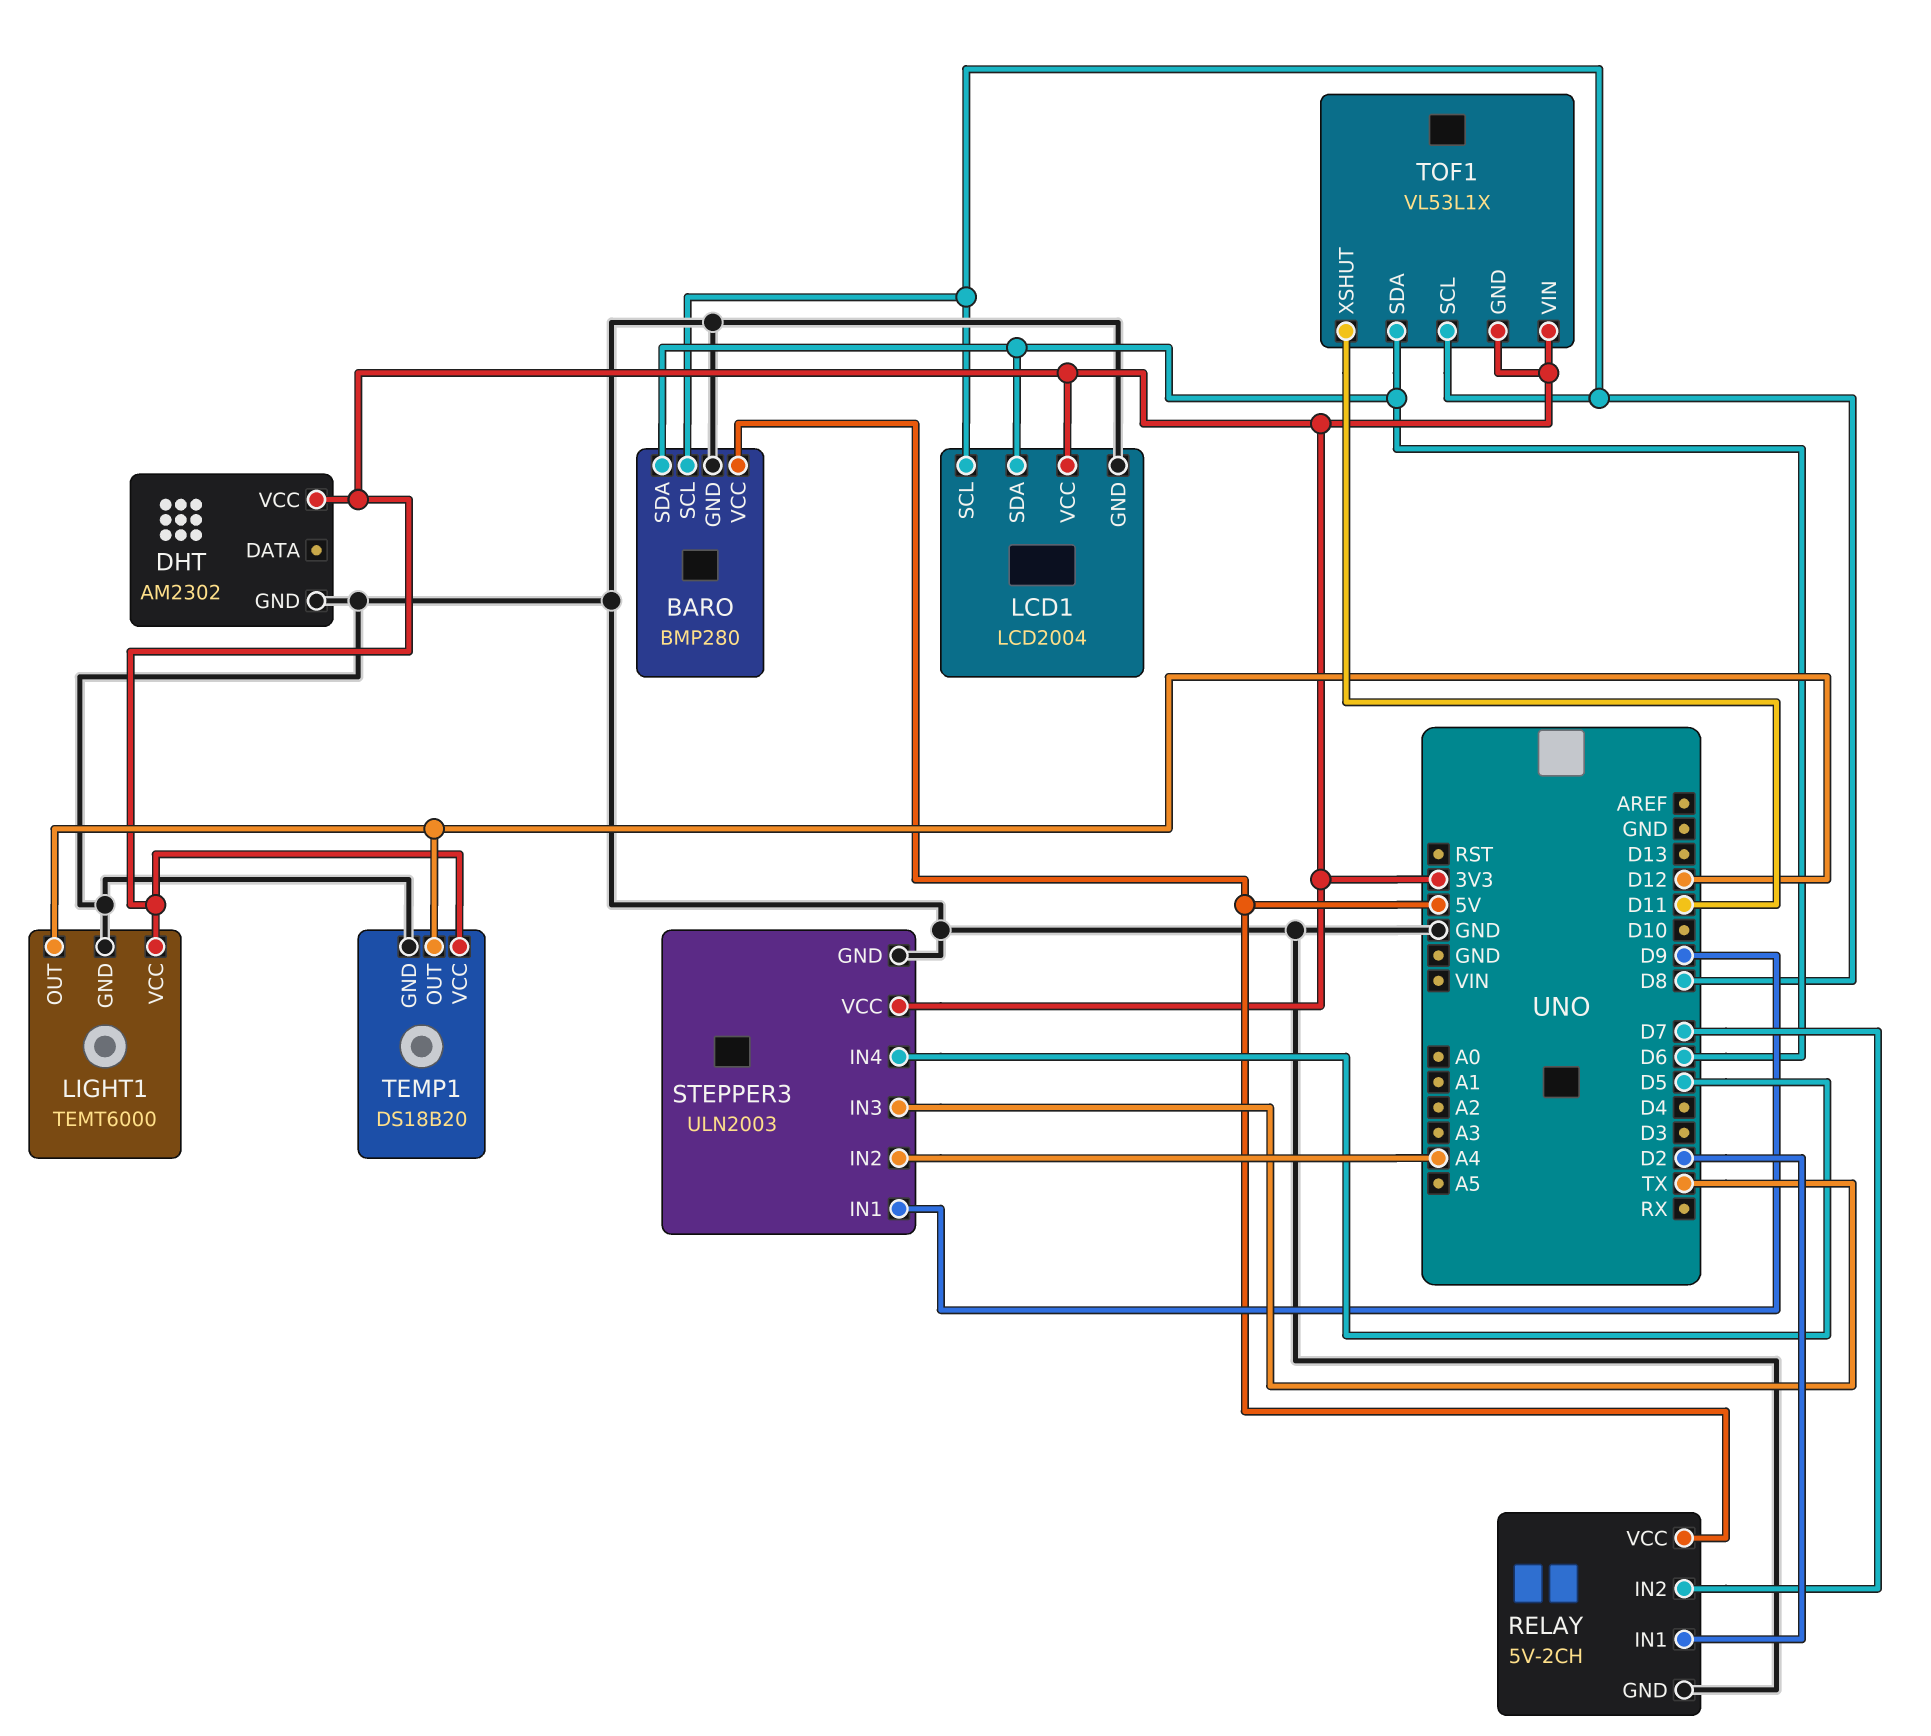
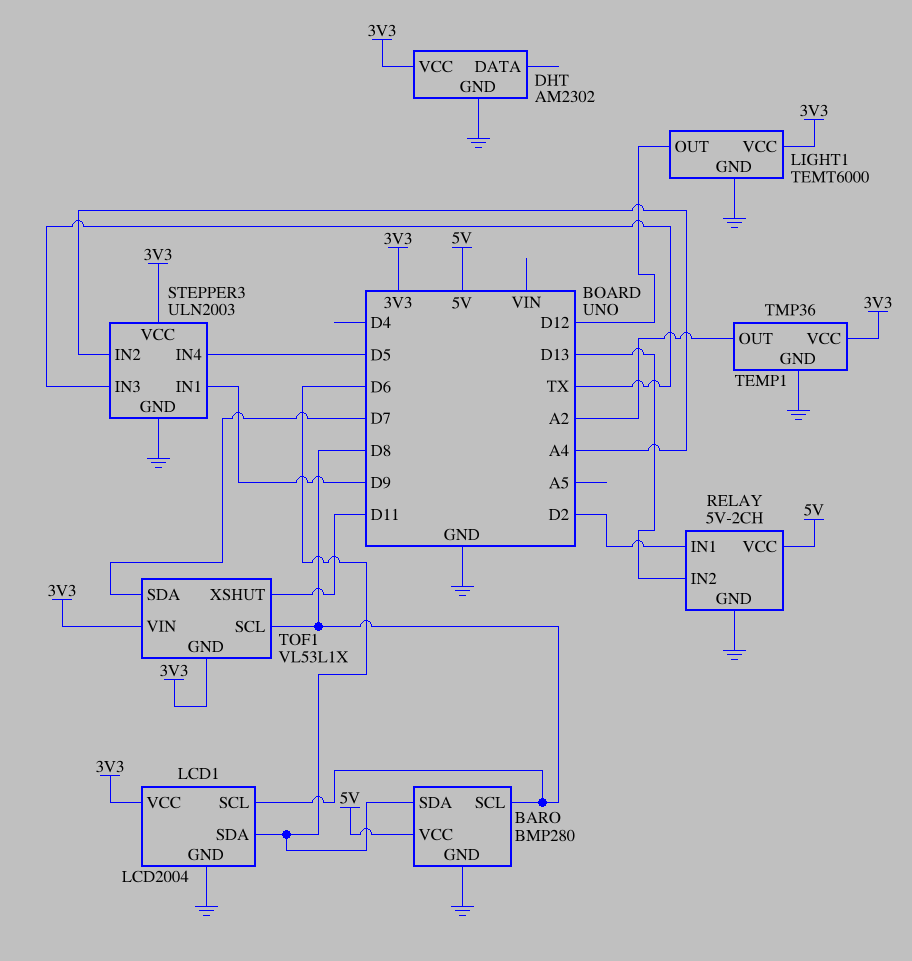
RELAY pin IN2: D7 -> D13
TEMP1: DS18B20 -> TMP36
TEMP1 pin OUT: D12 -> A2
TOF1 pin SDA: D6 -> D7

